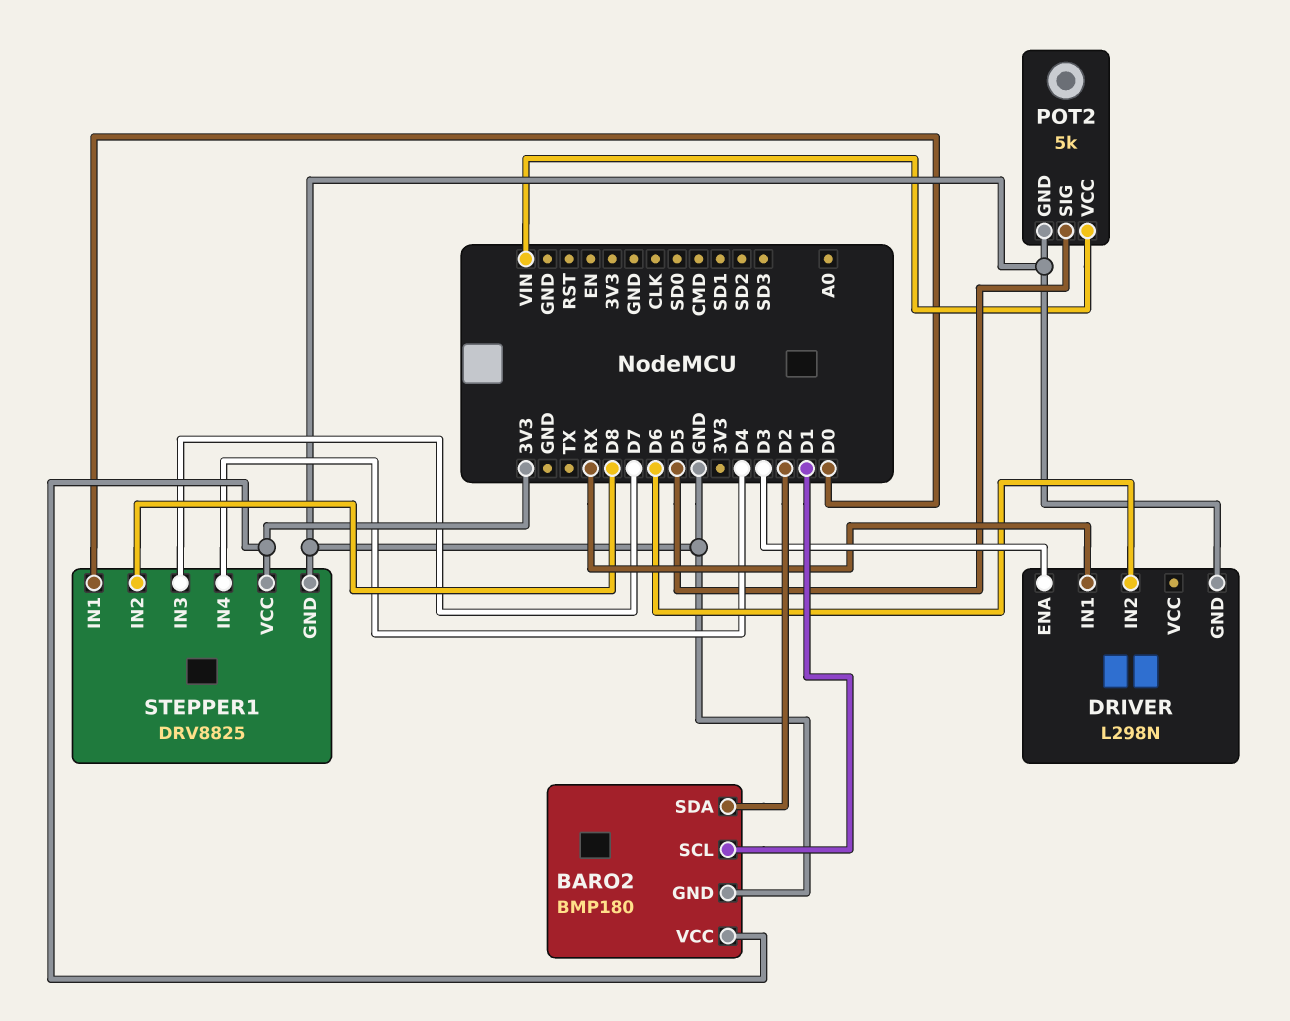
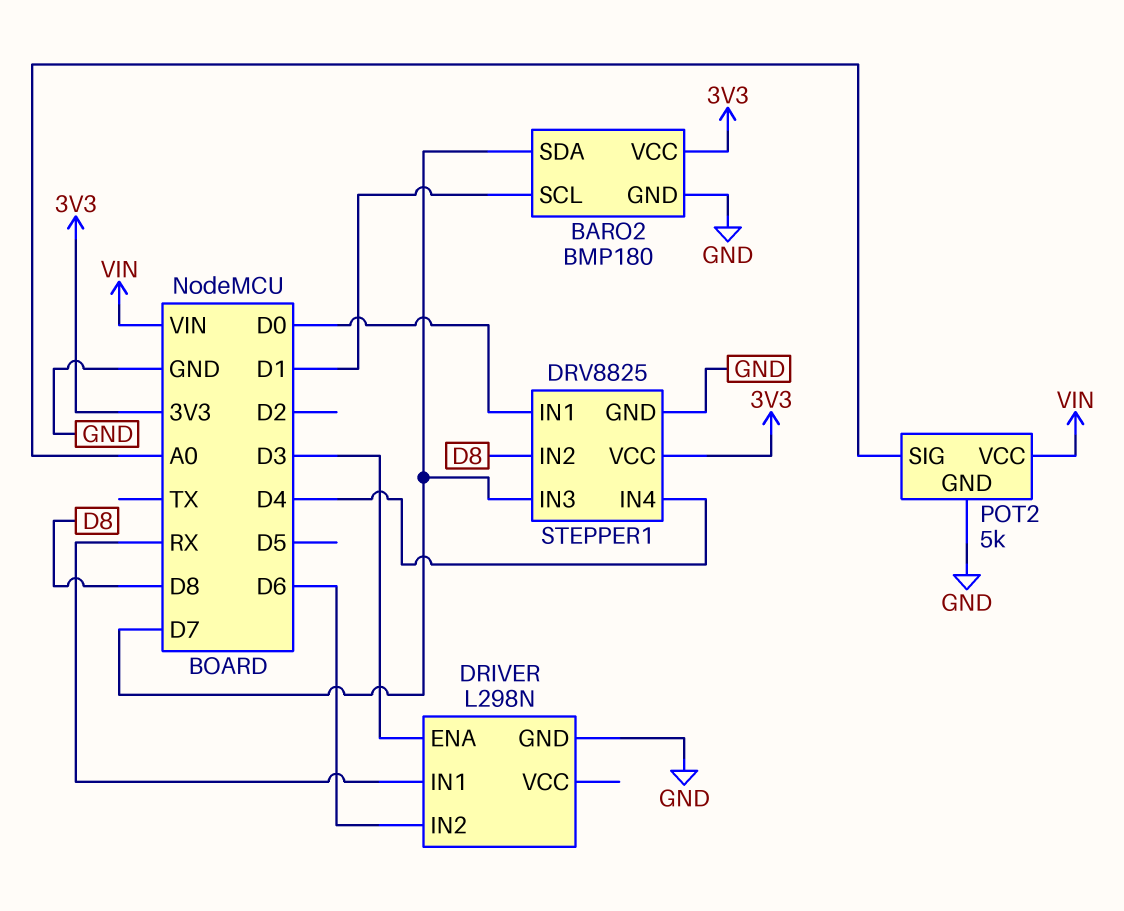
BARO2 pin SDA: D2 -> D7
POT2 pin SIG: D5 -> A0

